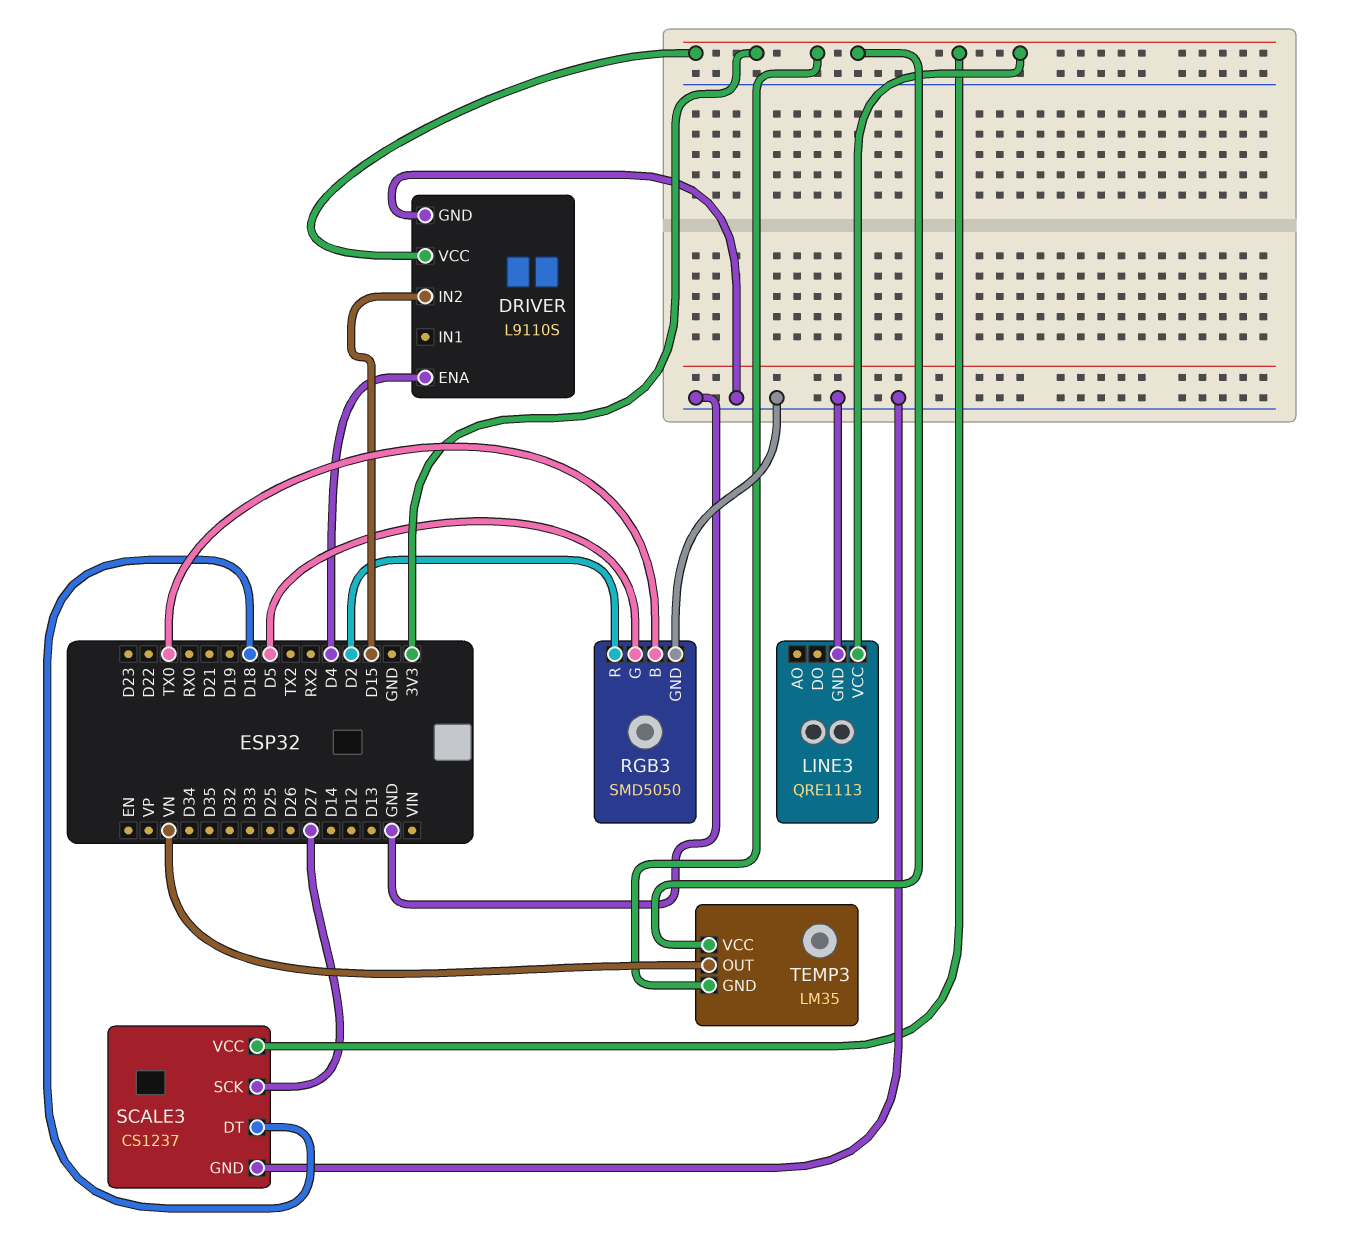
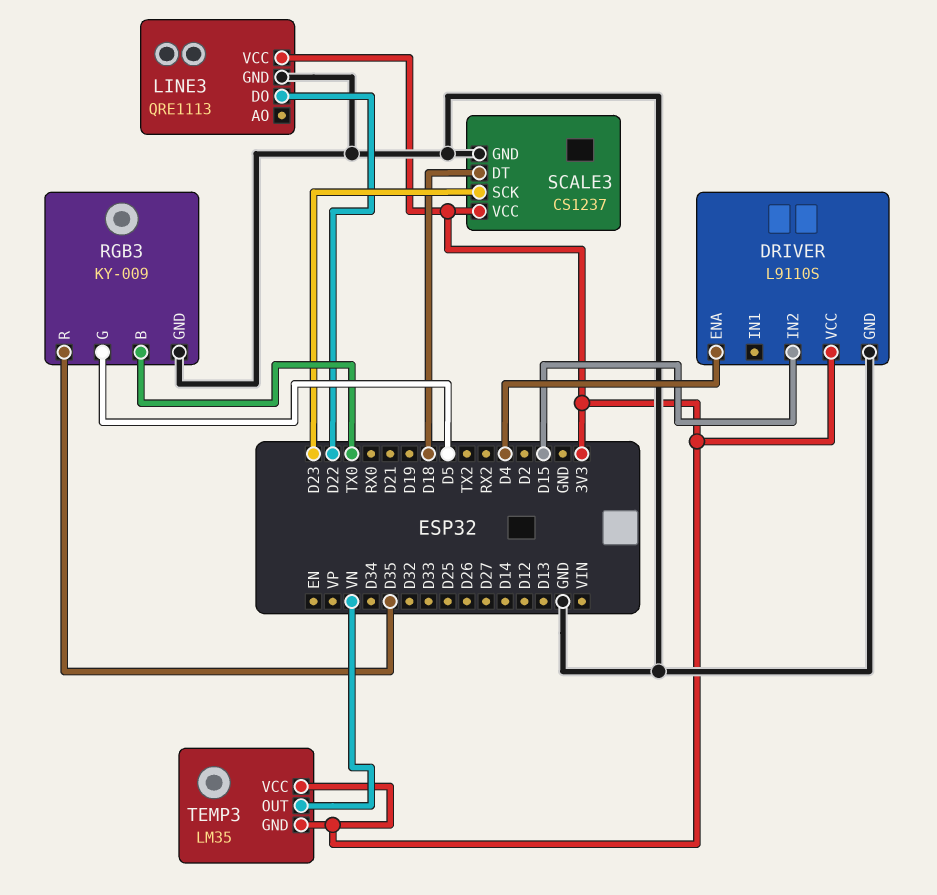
LINE3 pin DO: none -> D22
RGB3: SMD5050 -> KY-009
RGB3 pin R: D2 -> D35
SCALE3 pin SCK: D27 -> D23

